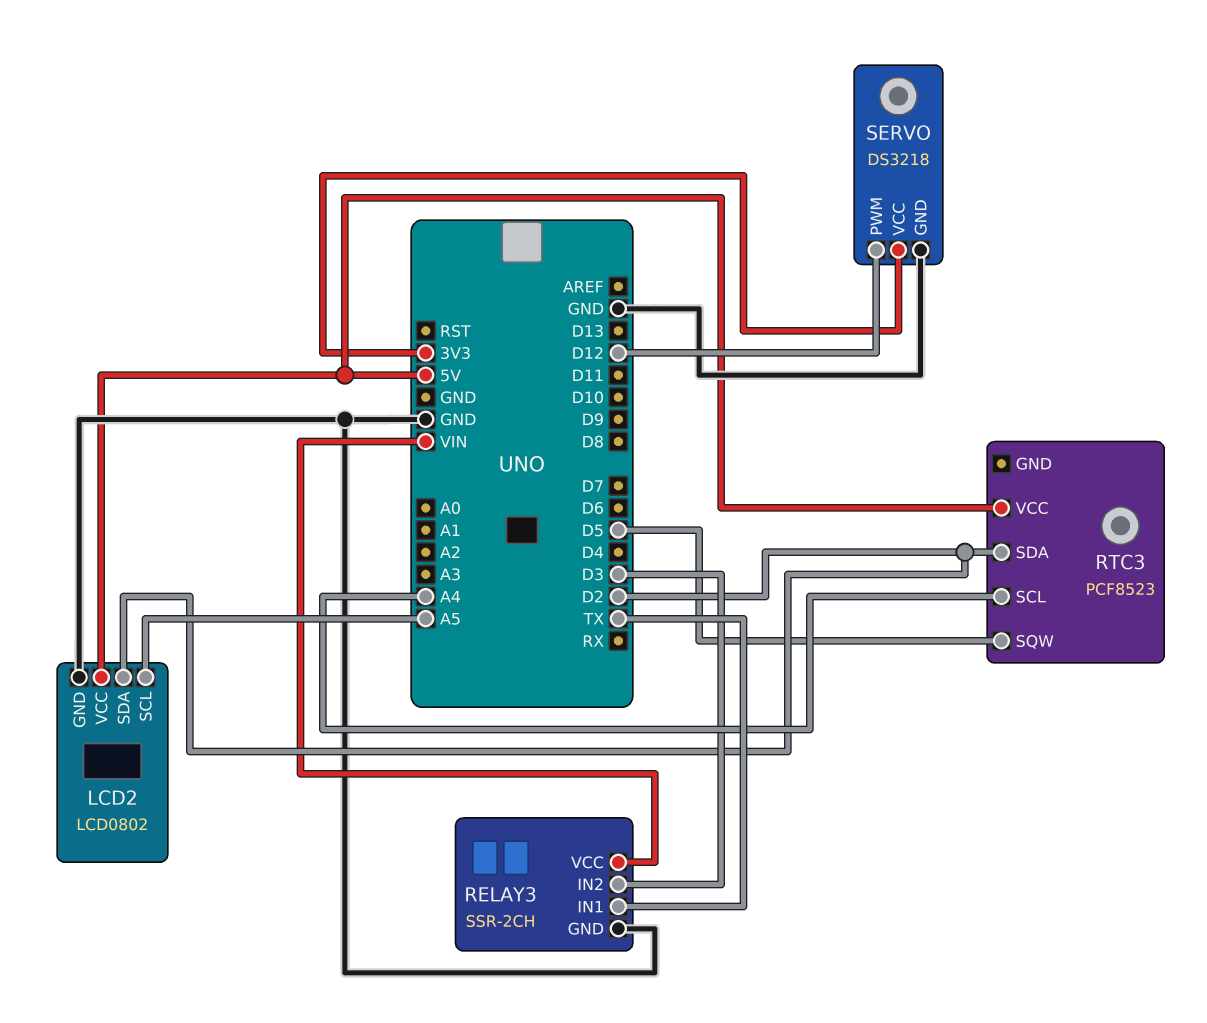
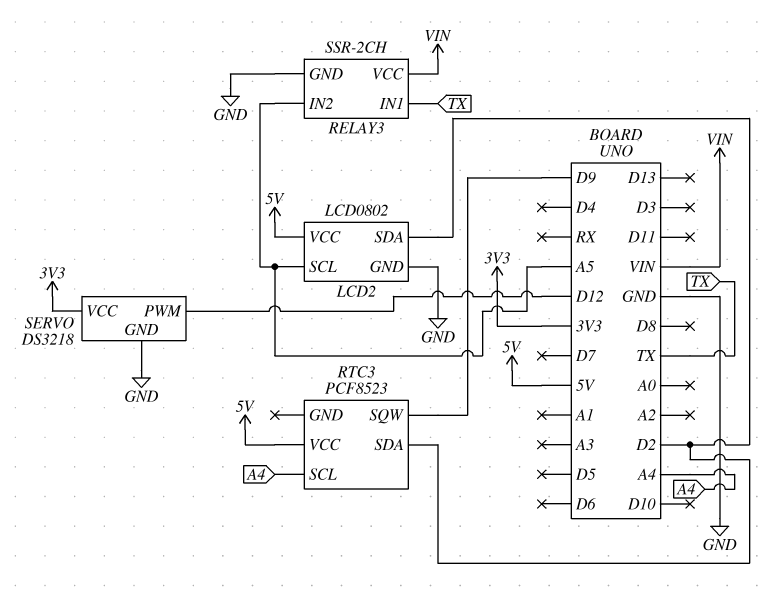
RELAY3 pin IN2: D3 -> A5
RTC3 pin SQW: D5 -> D9

